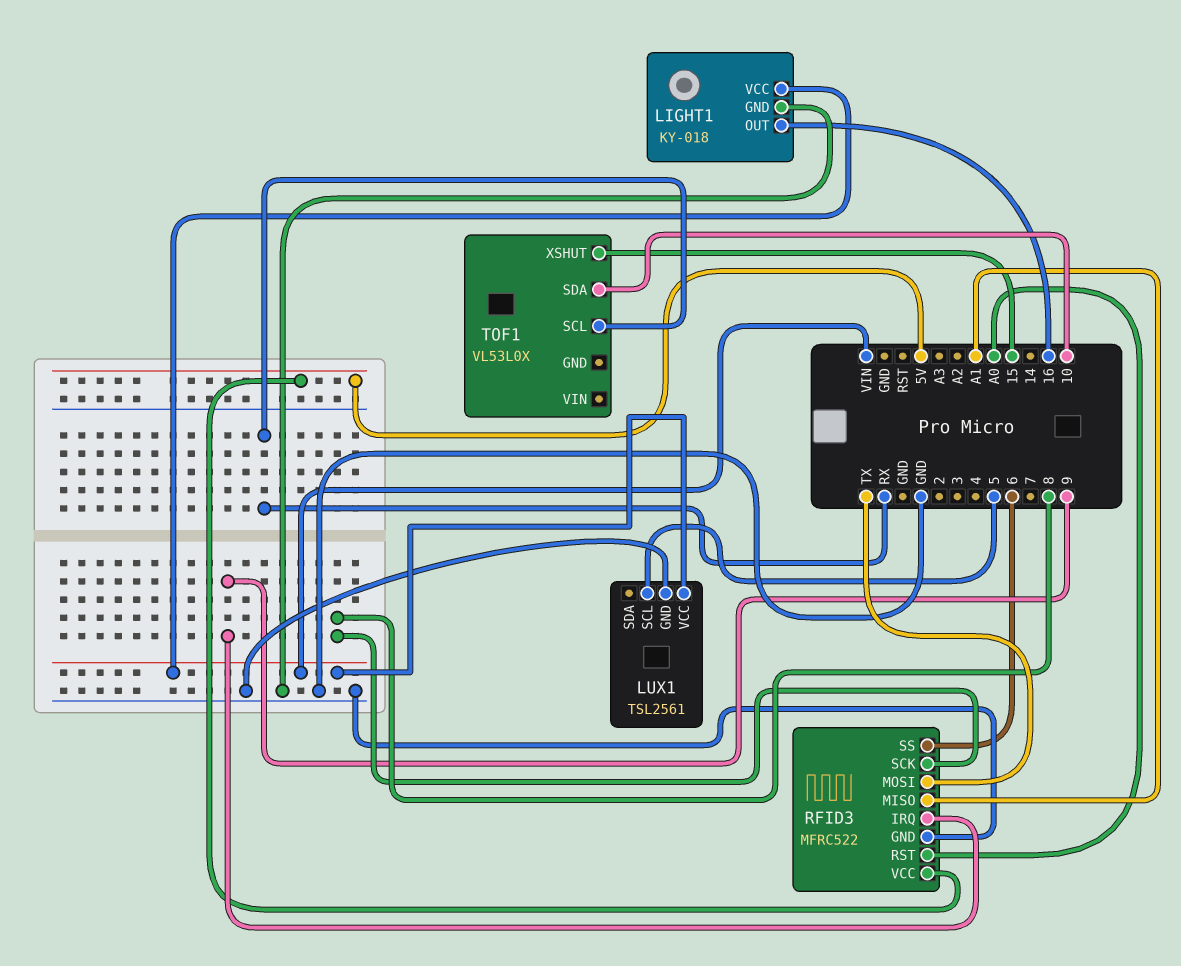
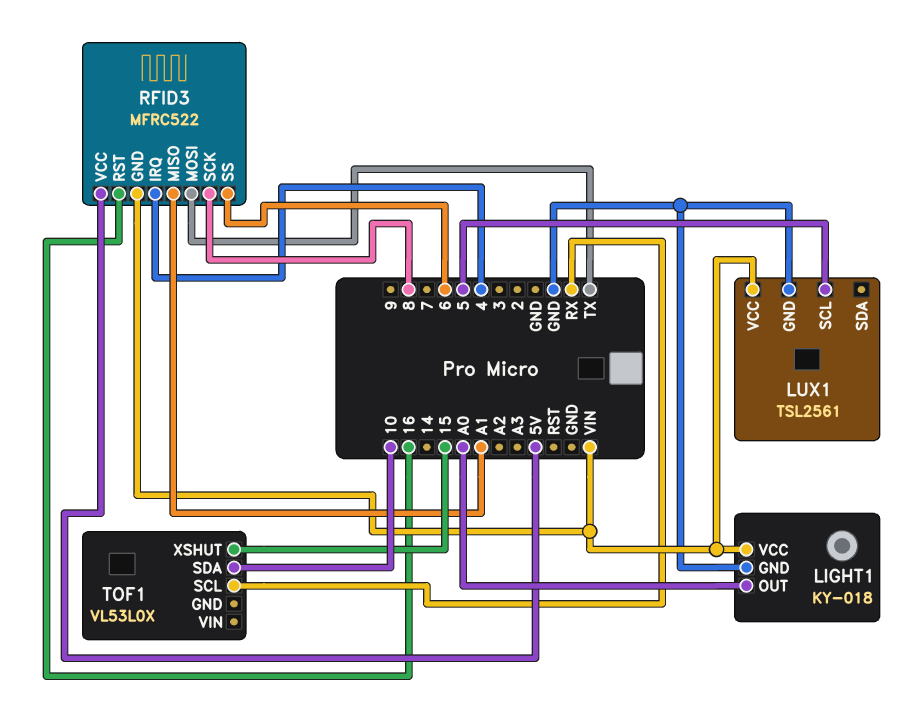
LIGHT1 pin OUT: 16 -> A0
RFID3 pin GND: GND -> VIN
RFID3 pin IRQ: 9 -> 4
RFID3 pin RST: A0 -> 16

